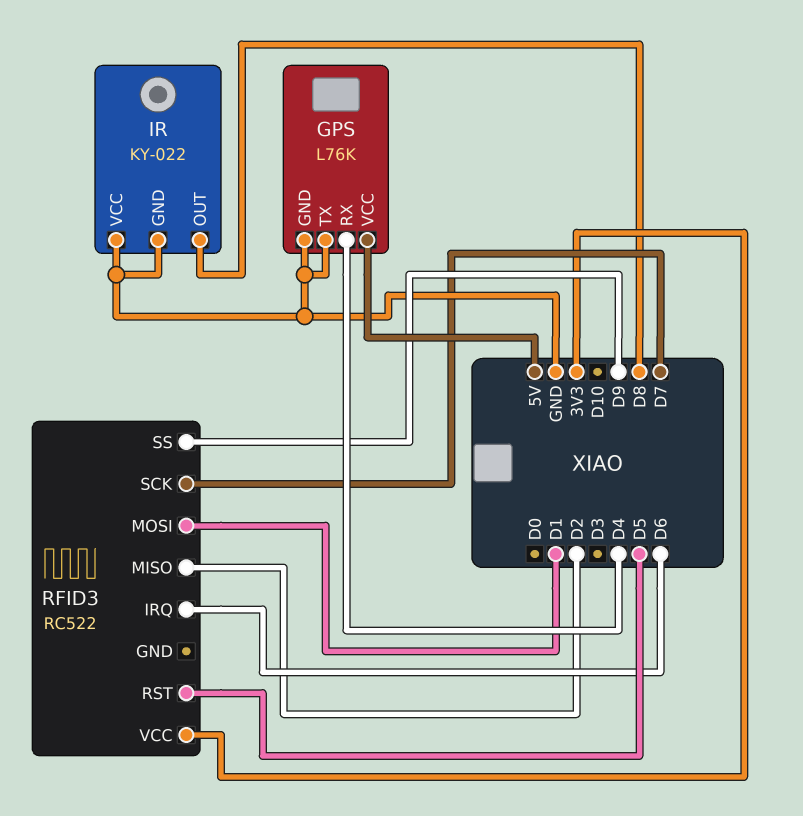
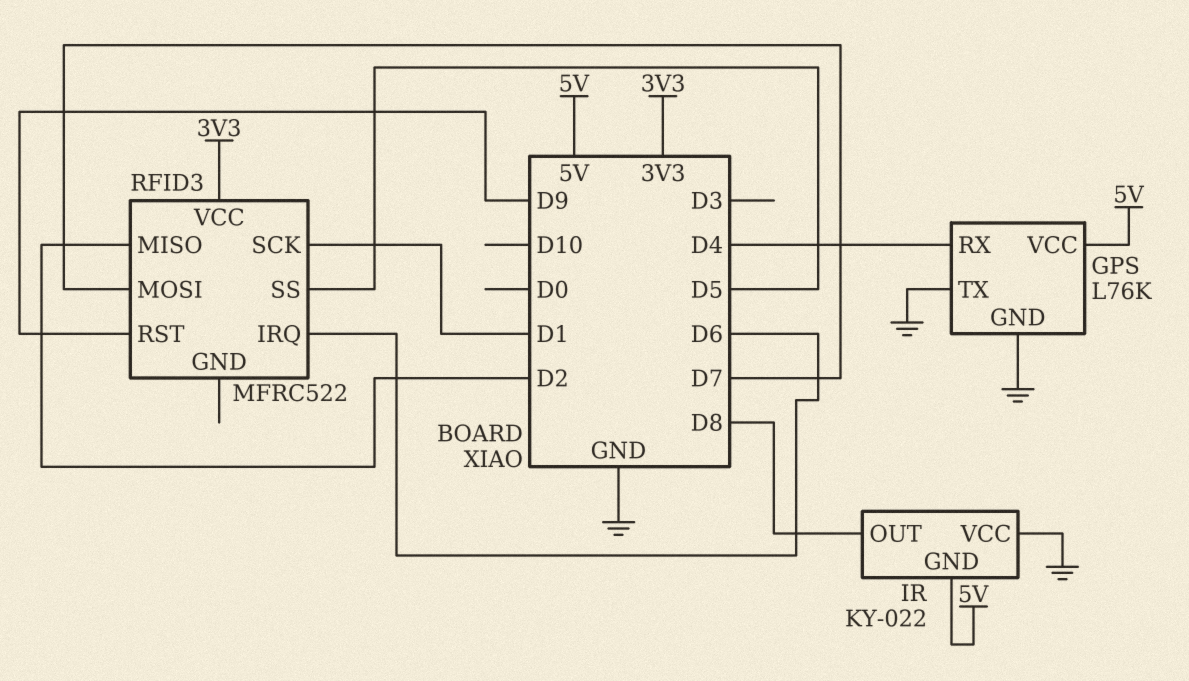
IR pin GND: GND -> 5V
RFID3: RC522 -> MFRC522
RFID3 pin MOSI: D1 -> D7
RFID3 pin RST: D5 -> D9
RFID3 pin SCK: D7 -> D1
RFID3 pin SS: D9 -> D5

